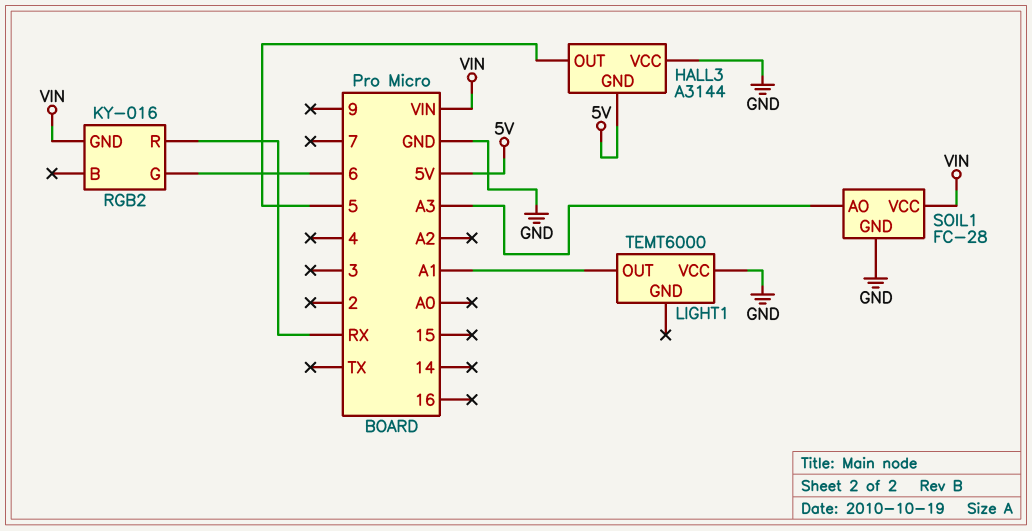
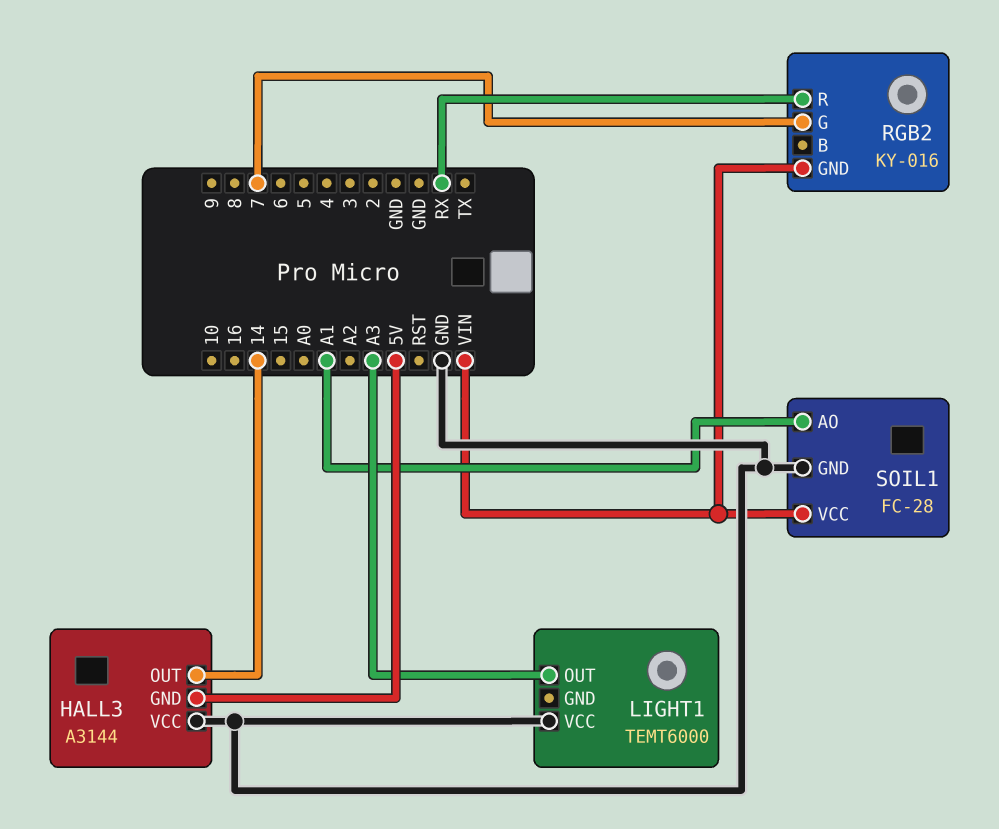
HALL3 pin OUT: 5 -> 14
LIGHT1 pin OUT: A1 -> A3
RGB2 pin G: 6 -> 7
SOIL1 pin AO: A3 -> A1

